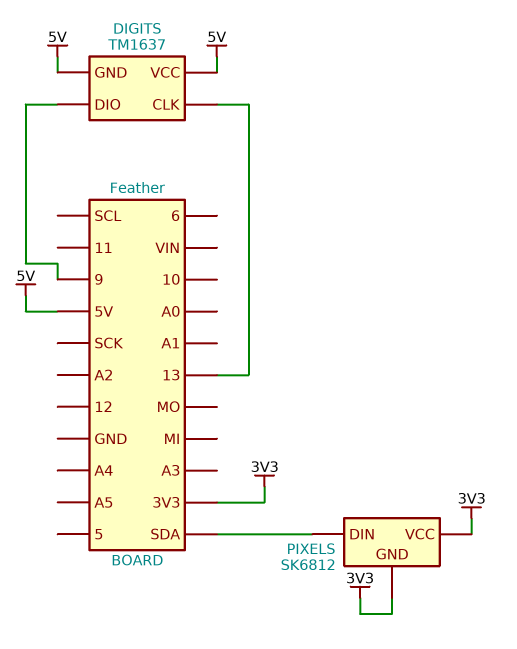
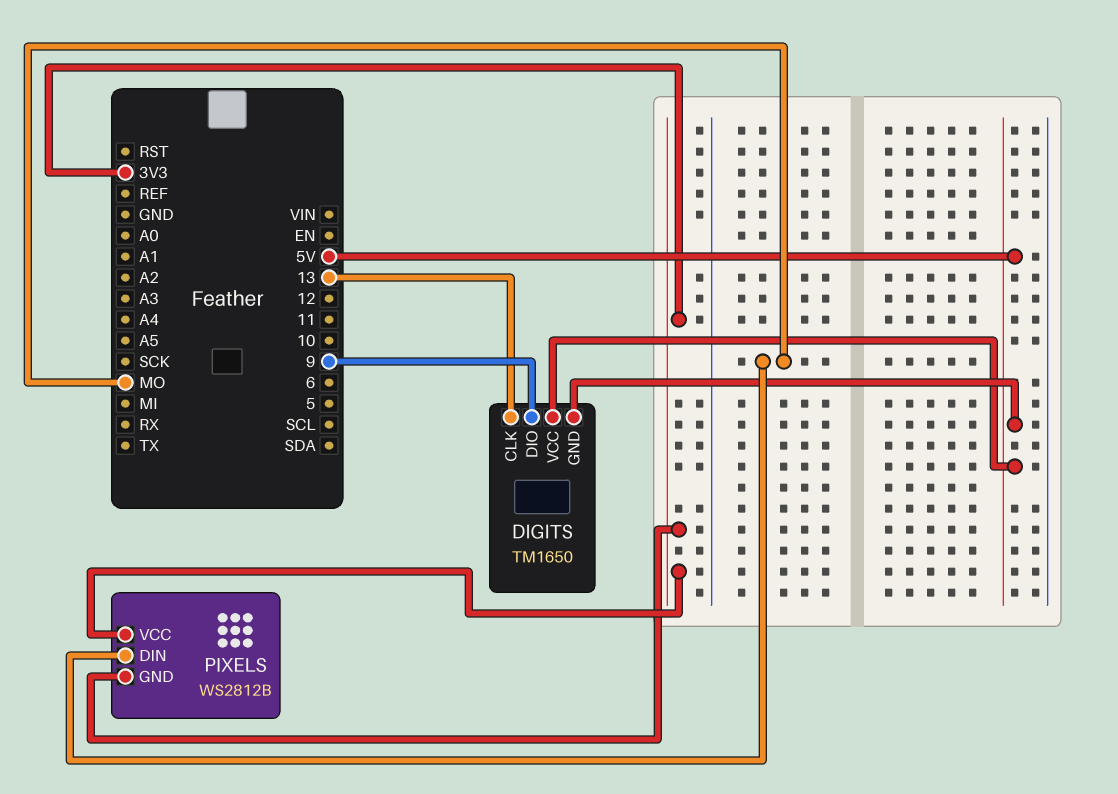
DIGITS: TM1637 -> TM1650
PIXELS: SK6812 -> WS2812B
PIXELS pin DIN: SDA -> MO

